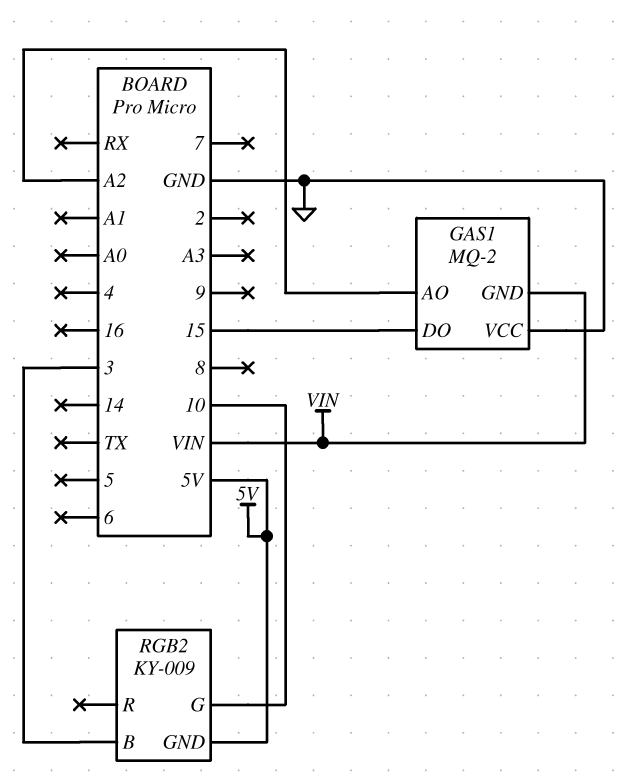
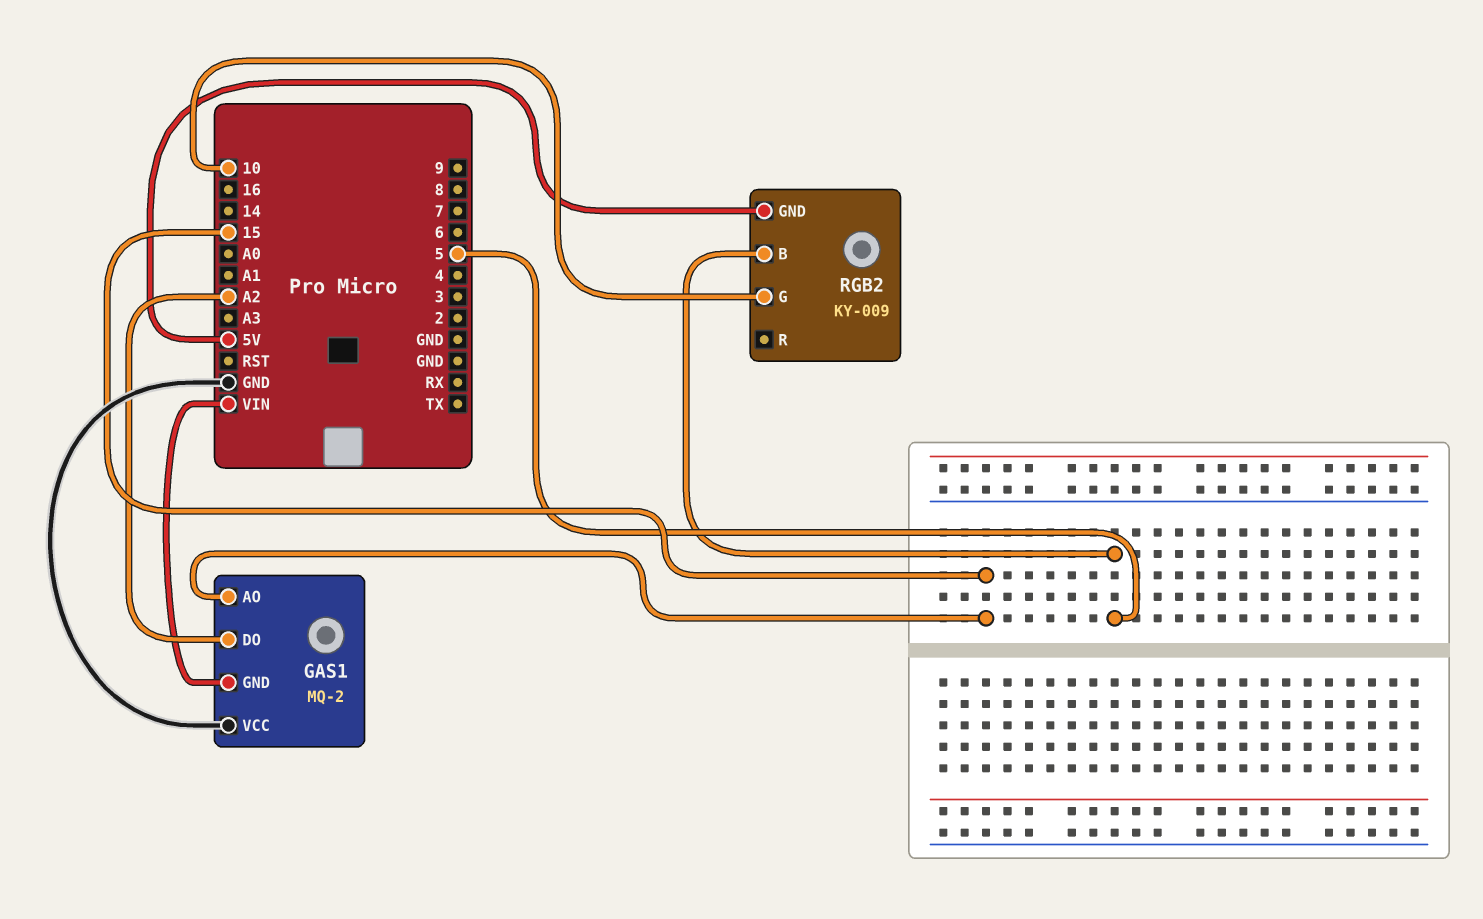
GAS1 pin AO: A2 -> 15
GAS1 pin DO: 15 -> A2
RGB2 pin B: 3 -> 5

